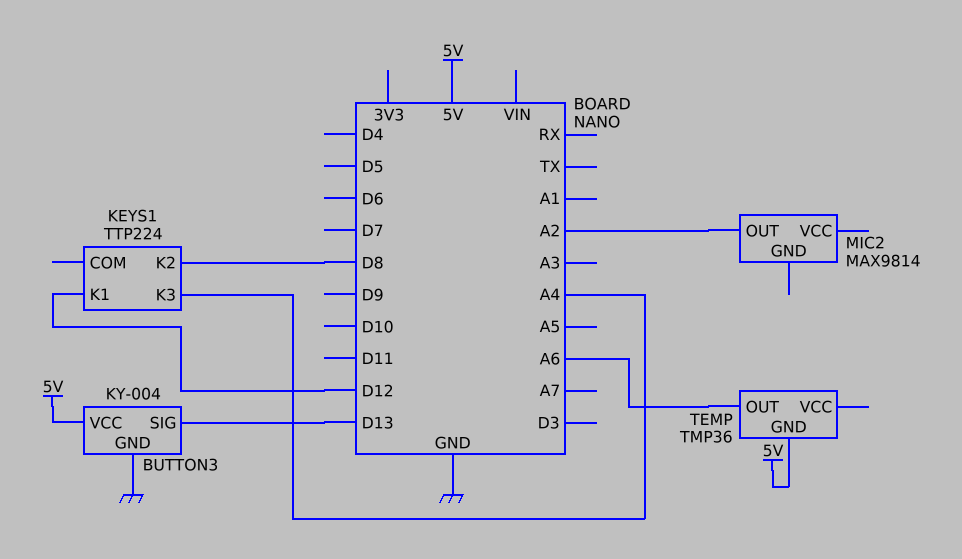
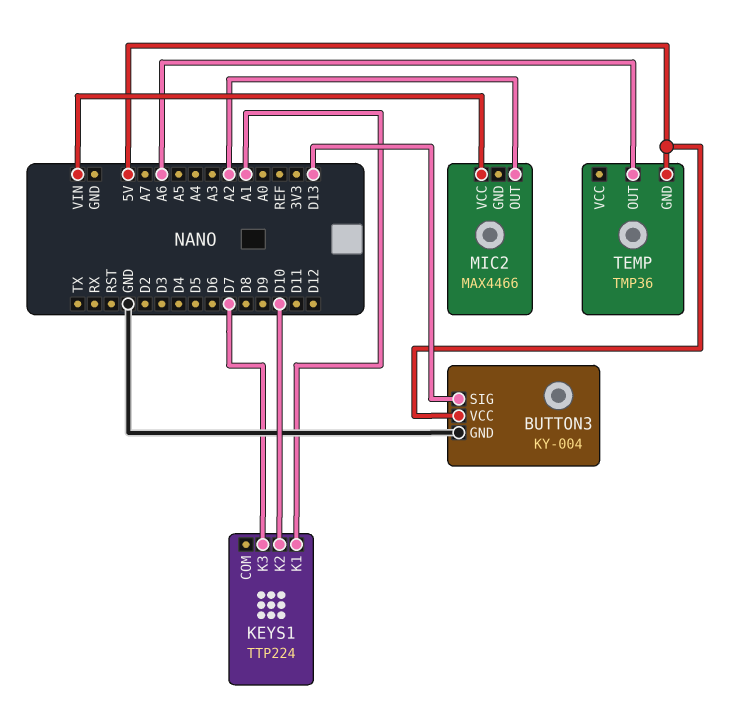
KEYS1 pin K1: D12 -> A1
KEYS1 pin K2: D8 -> D10
KEYS1 pin K3: A4 -> D7
MIC2: MAX9814 -> MAX4466
MIC2 pin VCC: none -> VIN

